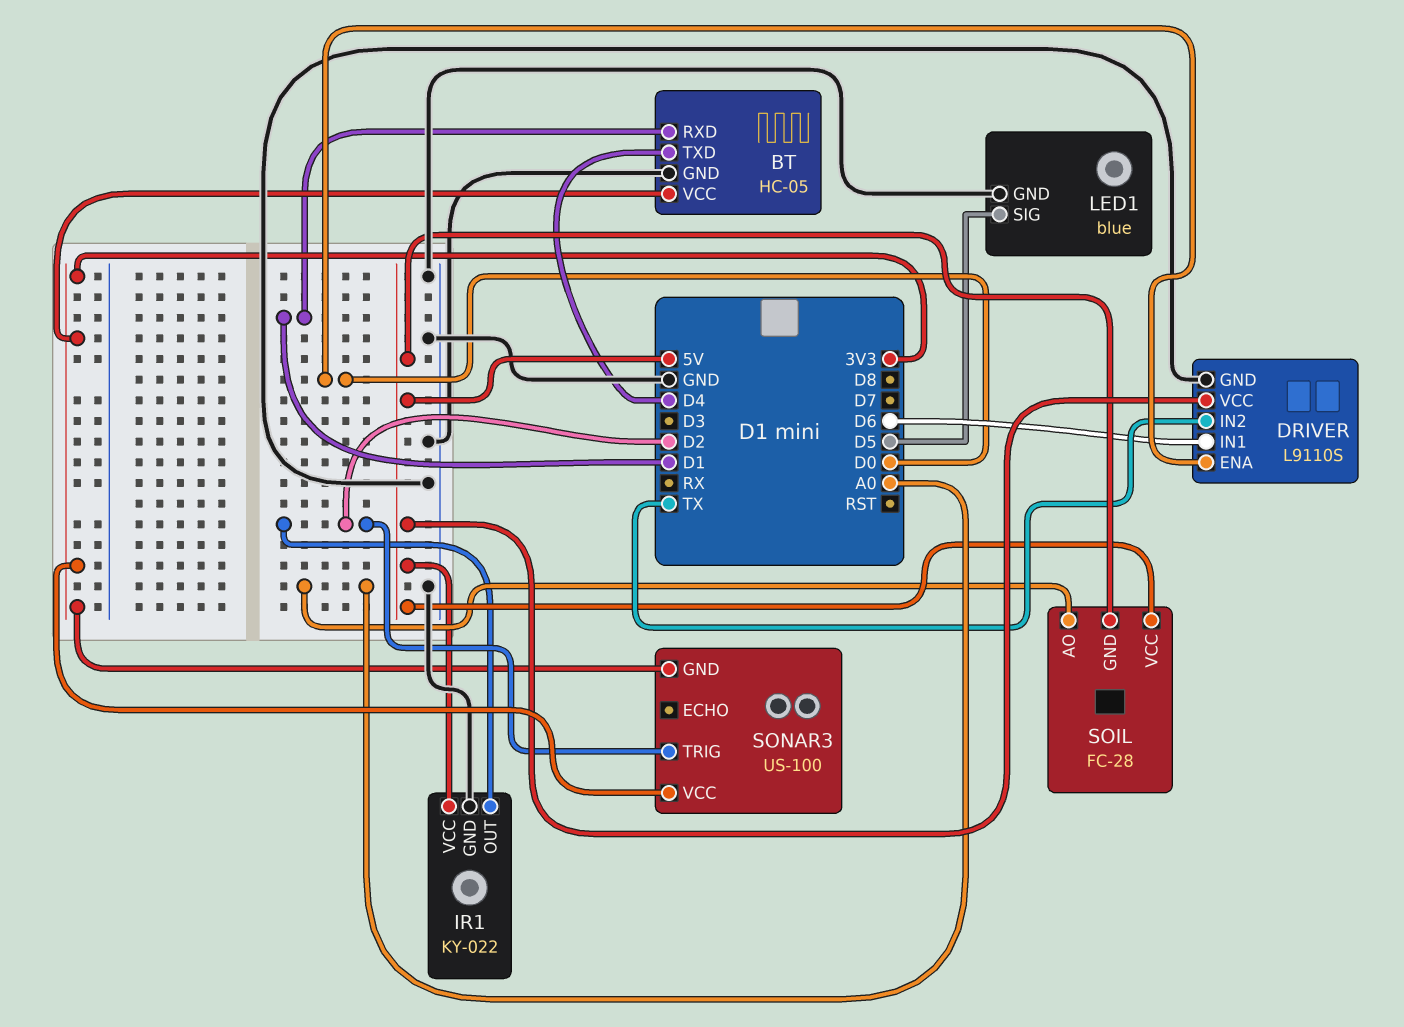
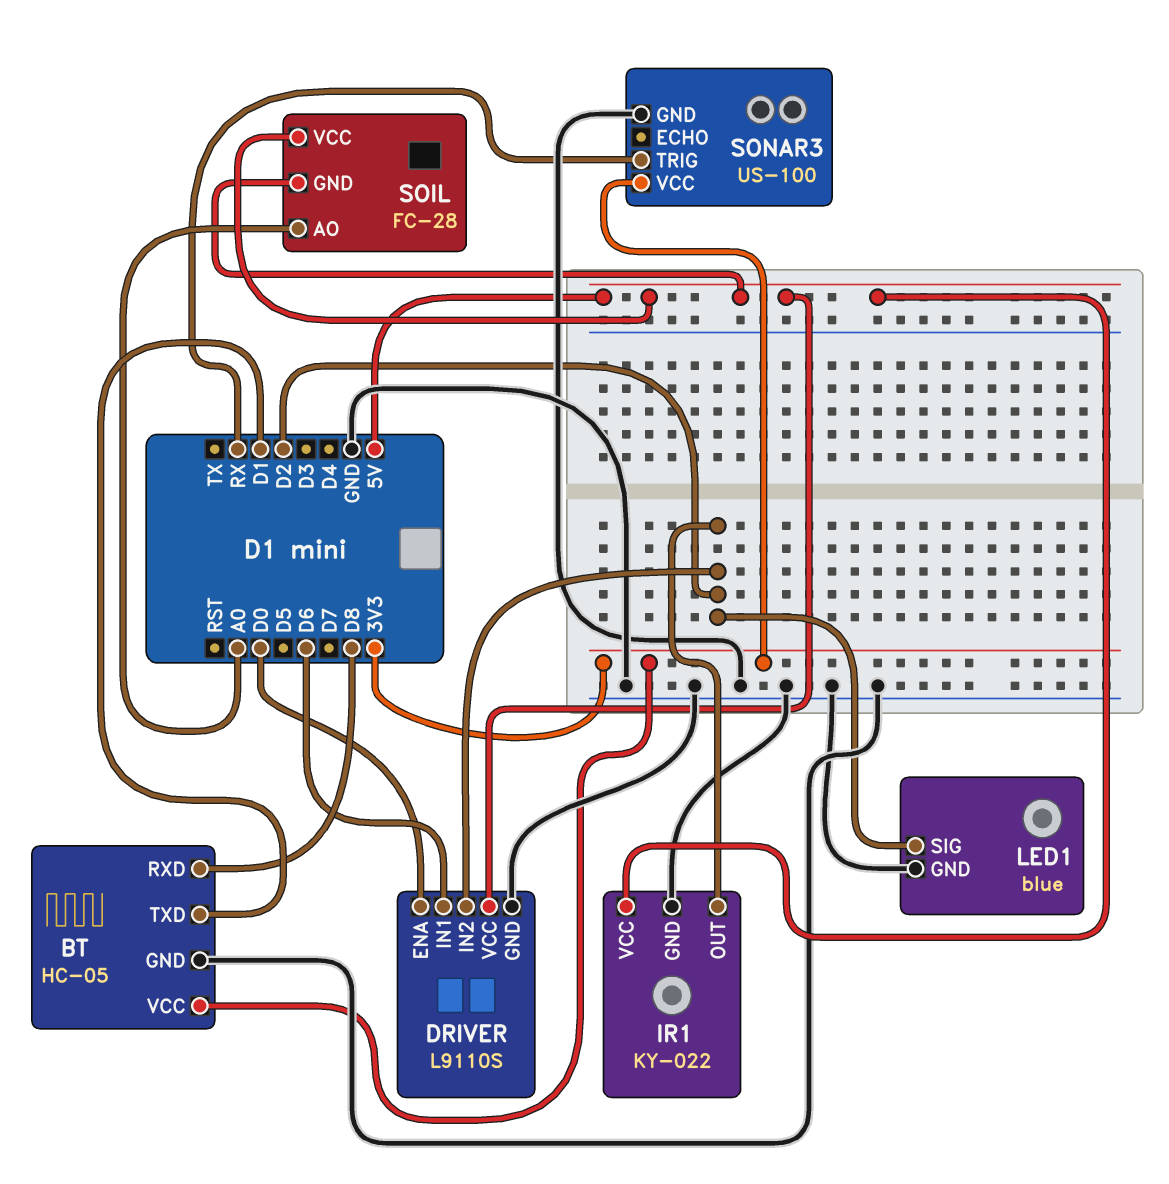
BT pin RXD: D1 -> D8
BT pin TXD: D4 -> D1
DRIVER pin IN2: TX -> D2
LED1 pin SIG: D5 -> D2
SONAR3 pin GND: 3V3 -> GND
SONAR3 pin TRIG: D2 -> RX

